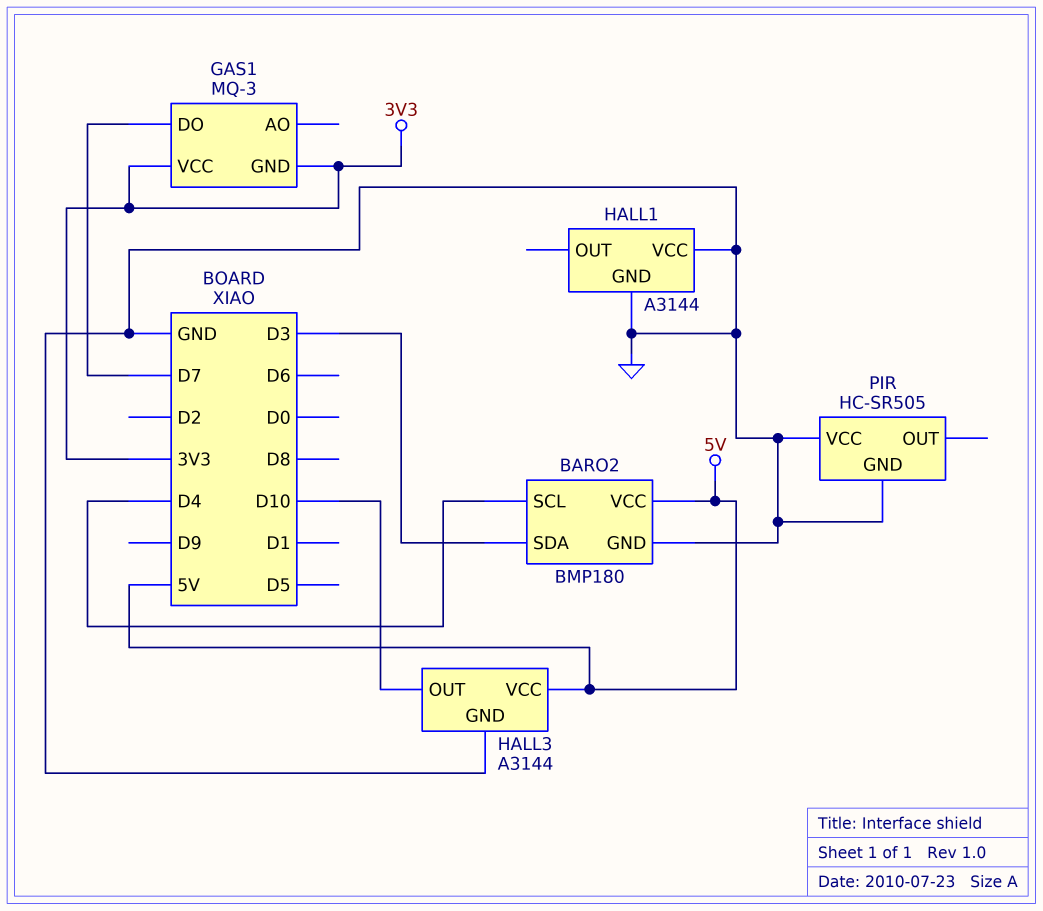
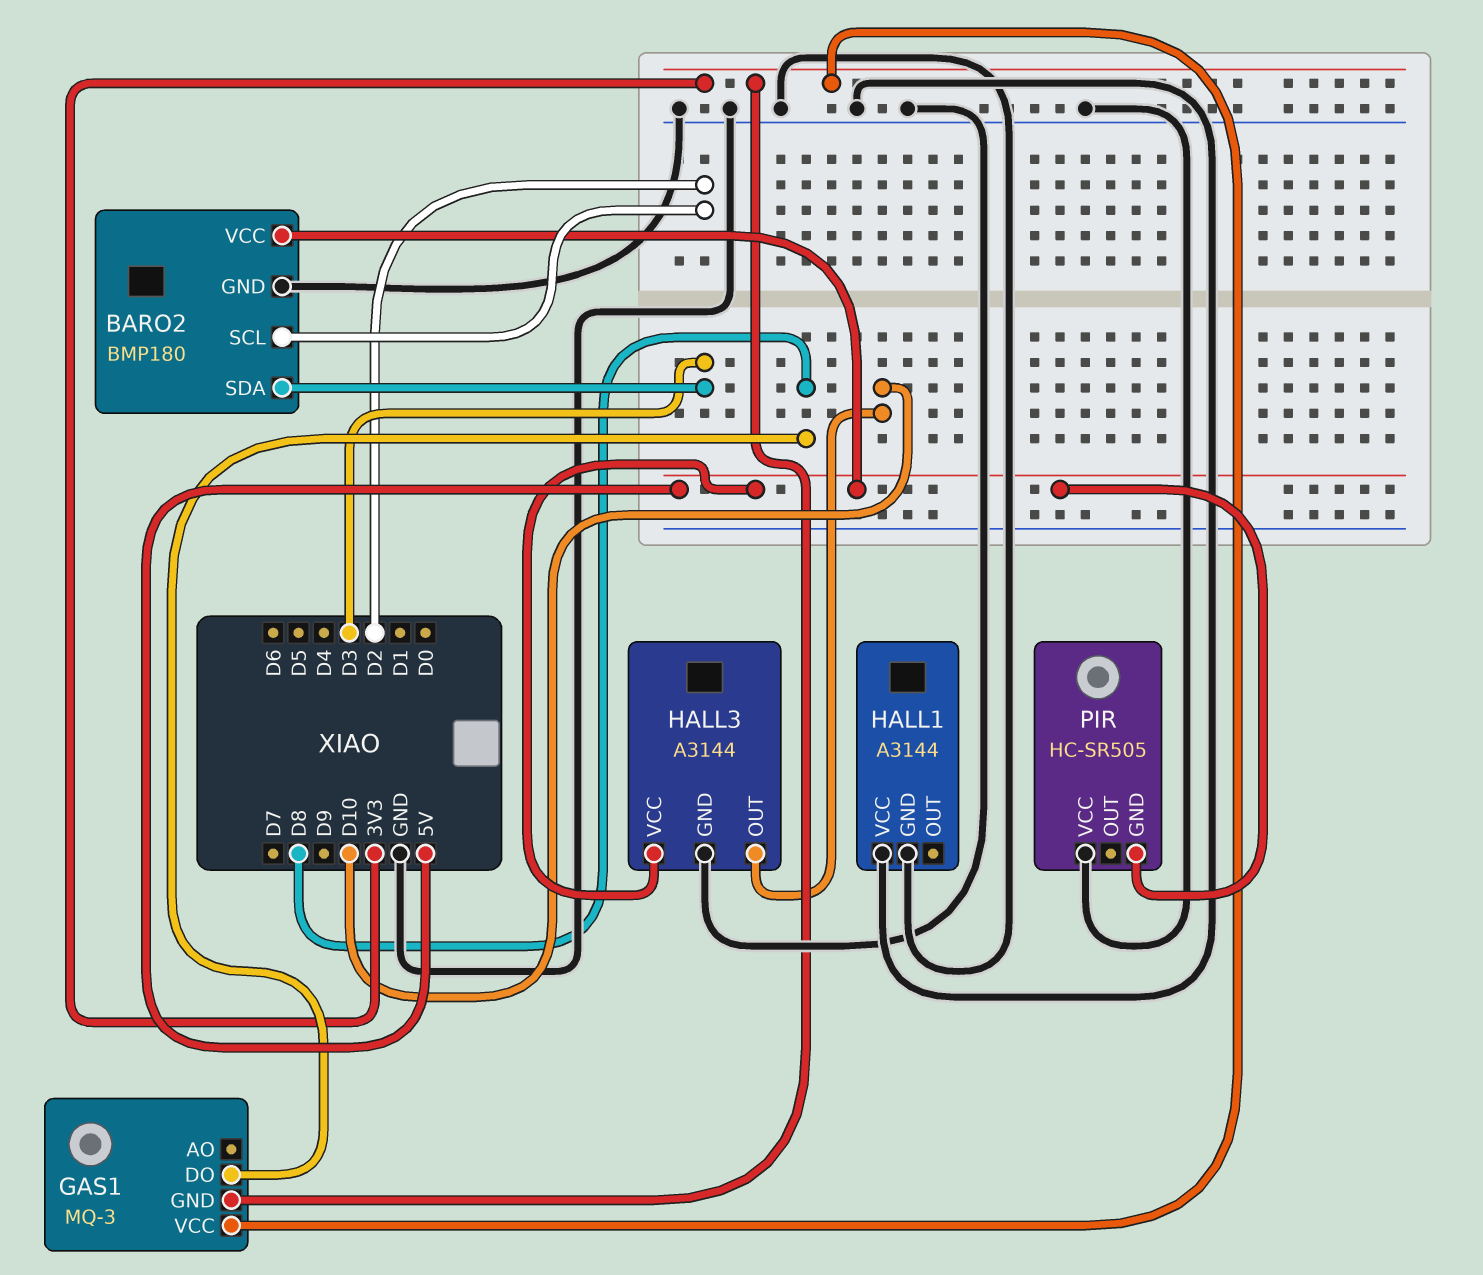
BARO2 pin SCL: D4 -> D2
GAS1 pin DO: D7 -> D8
PIR pin GND: GND -> 5V

